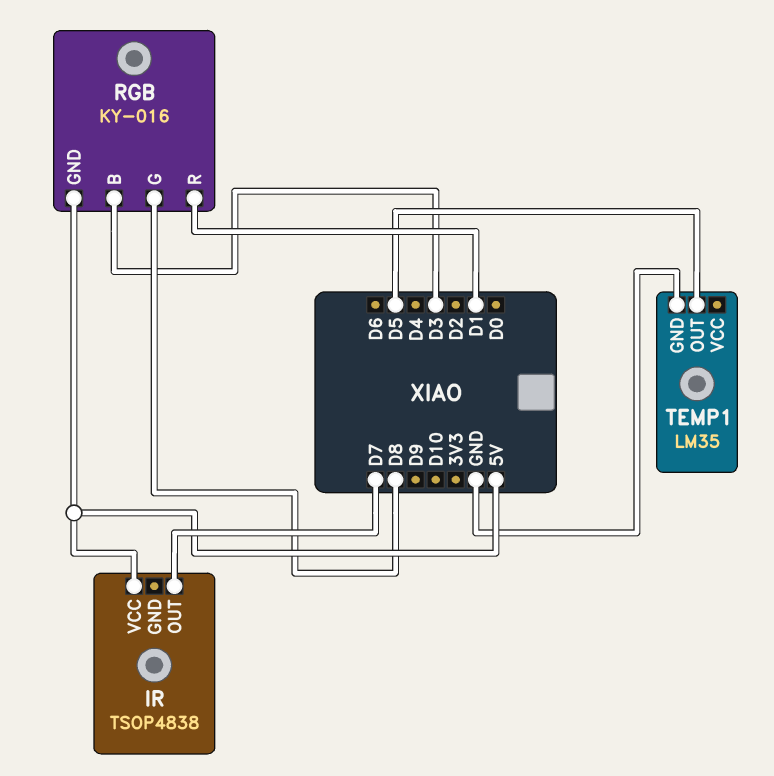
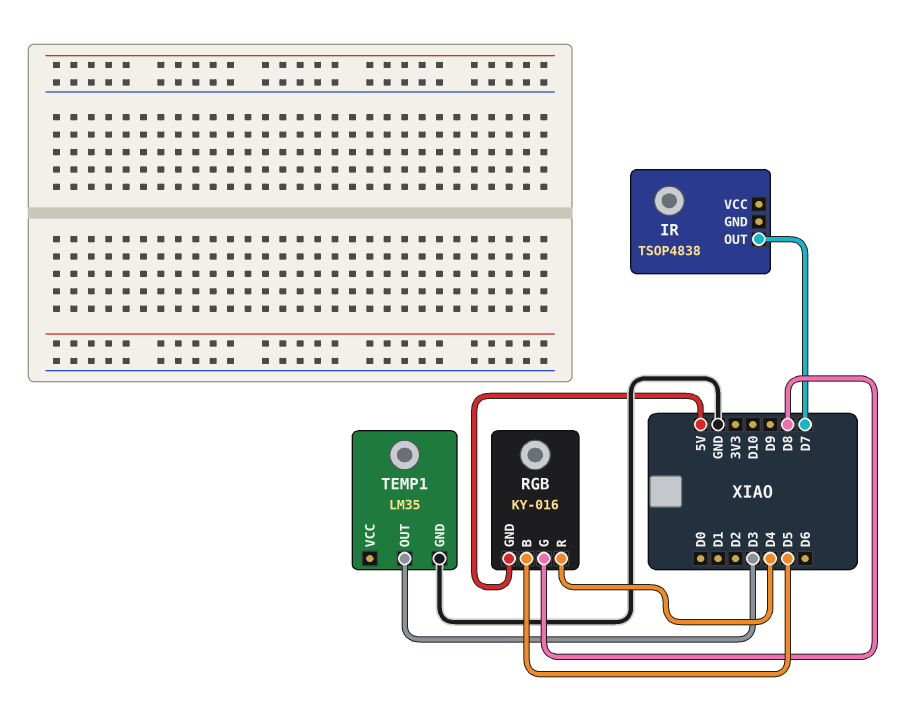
IR pin VCC: 5V -> none
RGB pin B: D3 -> D5
RGB pin R: D1 -> D4
TEMP1 pin OUT: D5 -> D3

